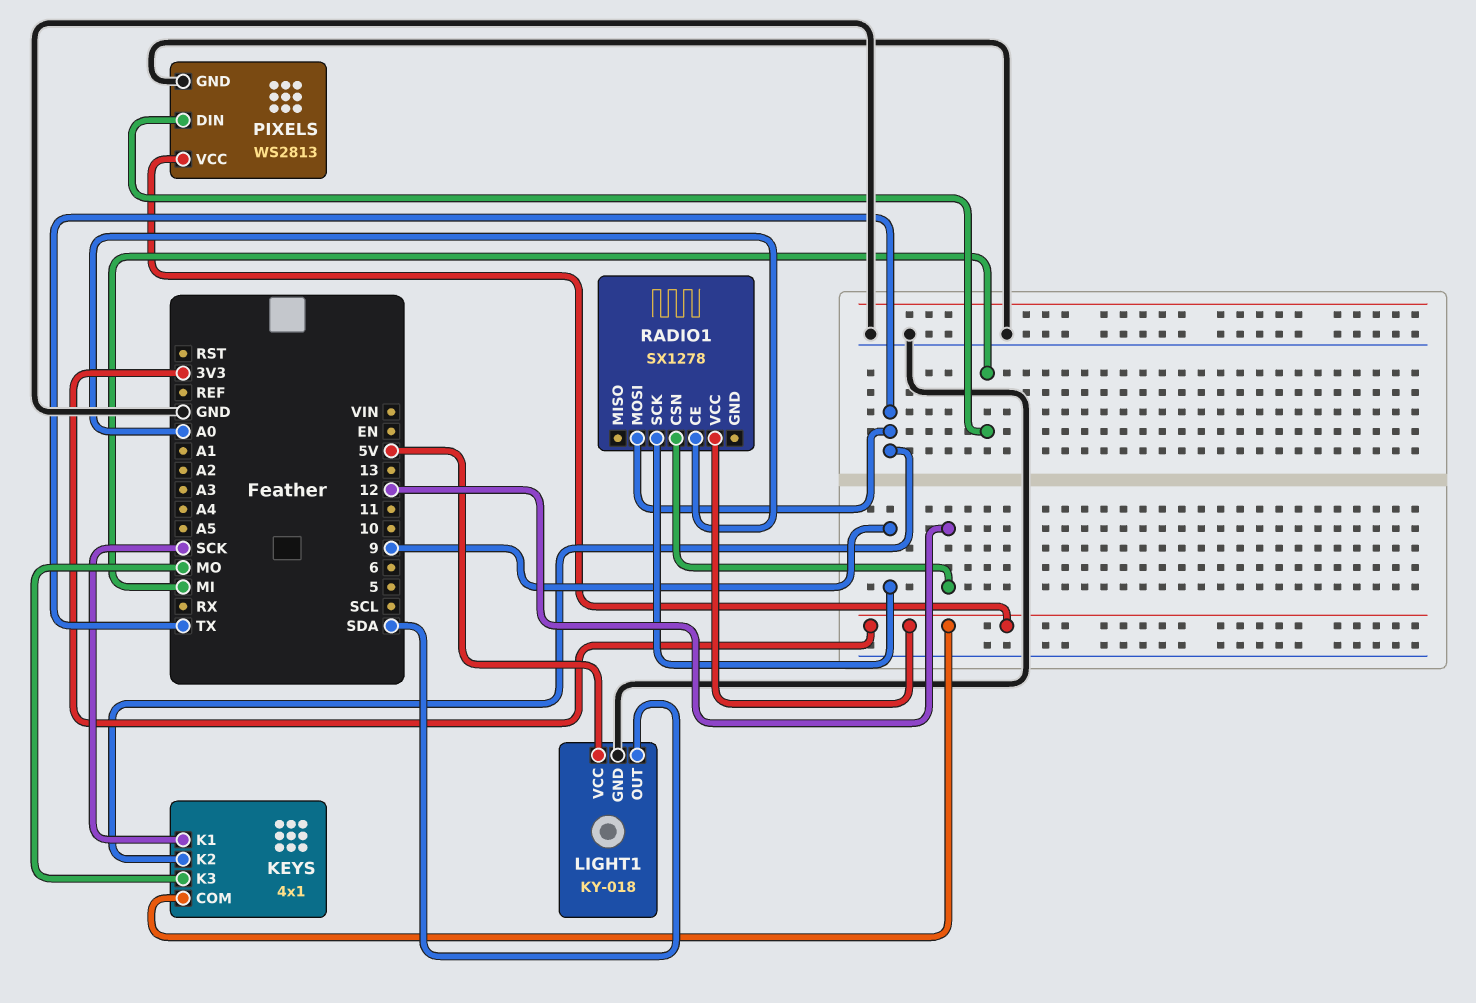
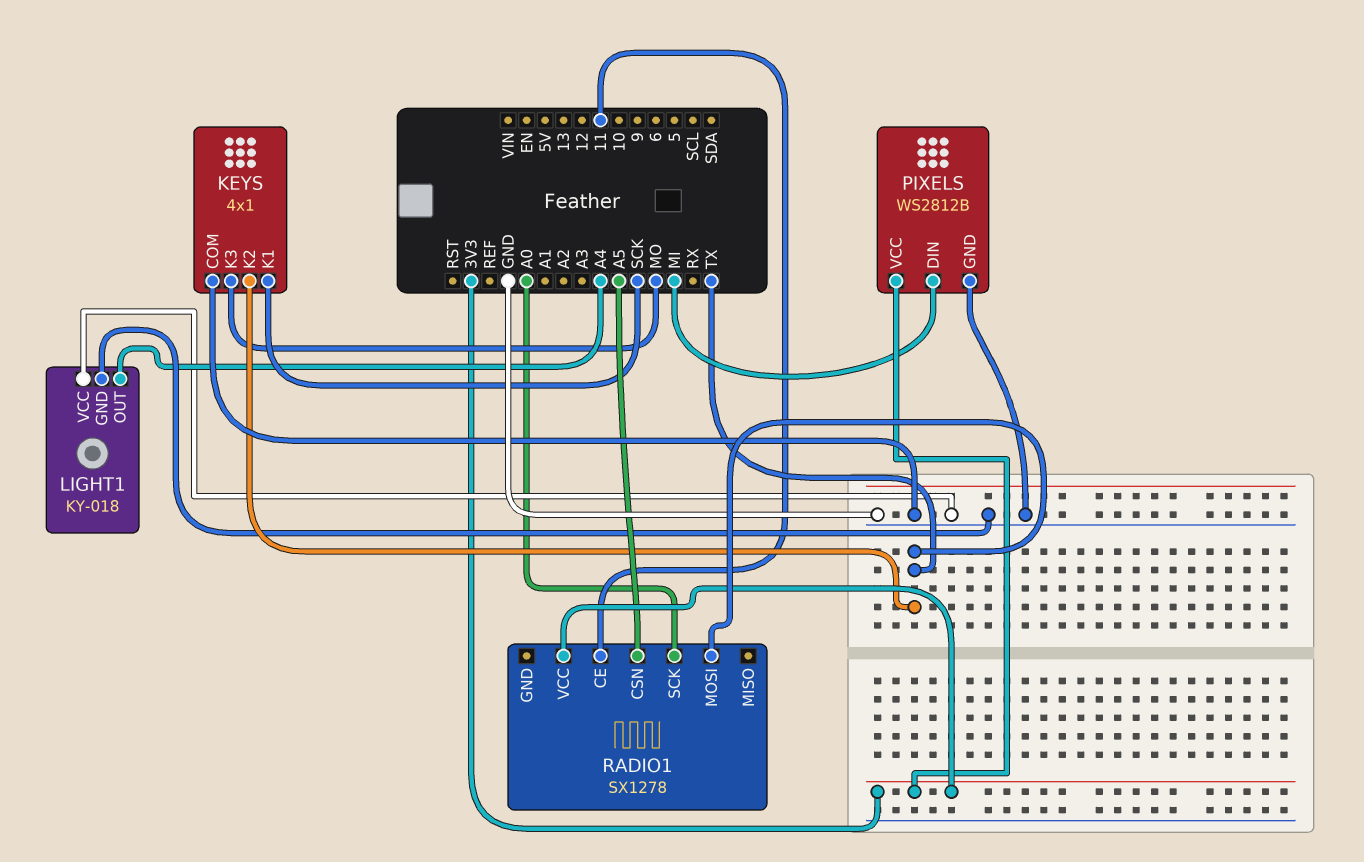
KEYS pin COM: 3V3 -> GND
LIGHT1 pin OUT: SDA -> A4
LIGHT1 pin VCC: 5V -> GND
PIXELS: WS2813 -> WS2812B
RADIO1 pin CE: A0 -> 11
RADIO1 pin CSN: 12 -> A5
RADIO1 pin SCK: 9 -> A0

